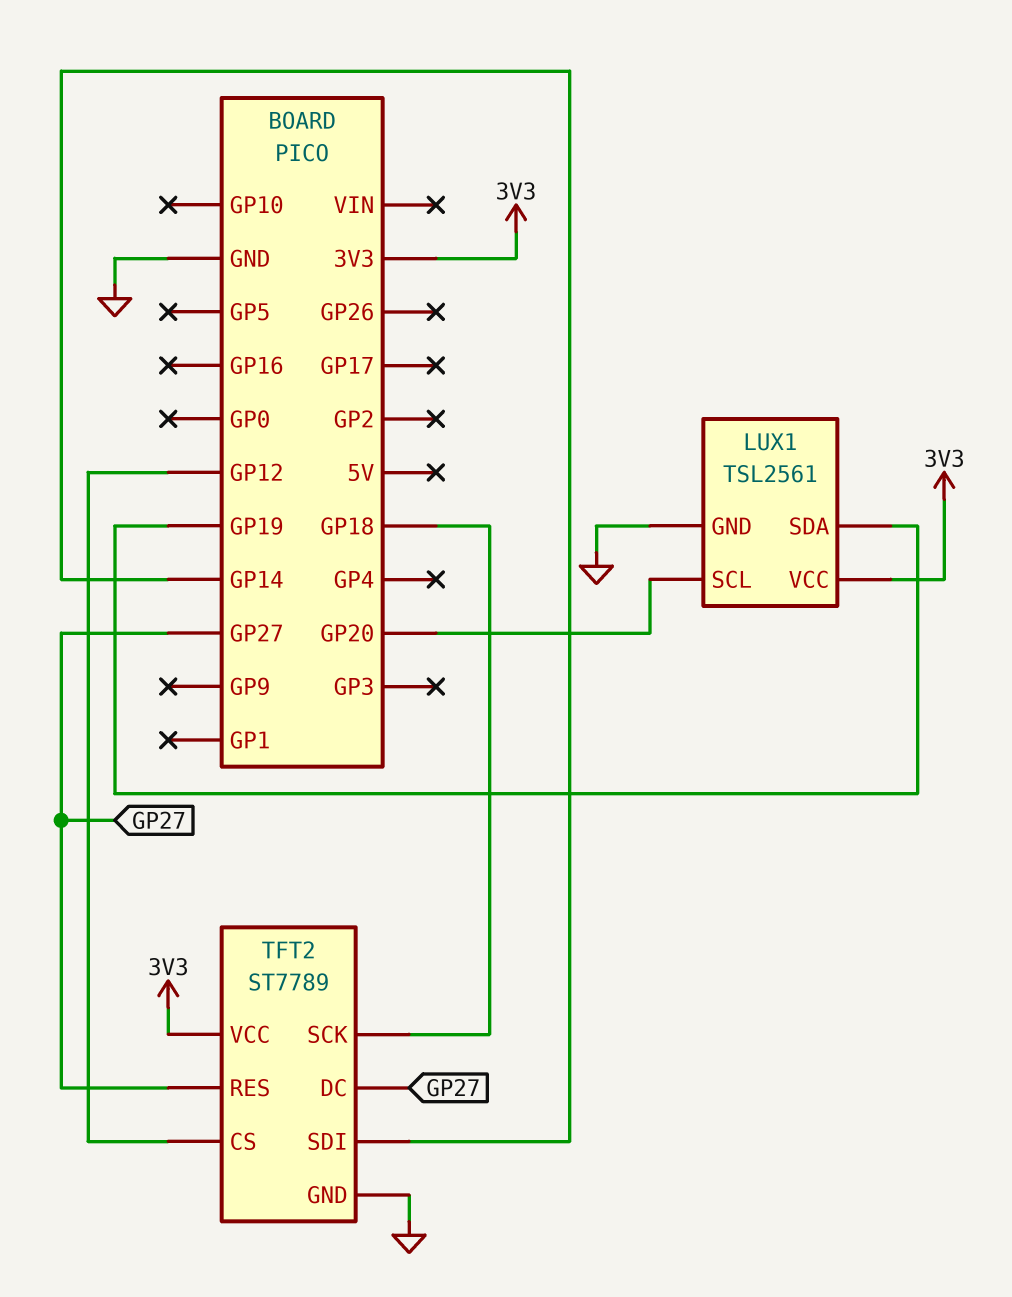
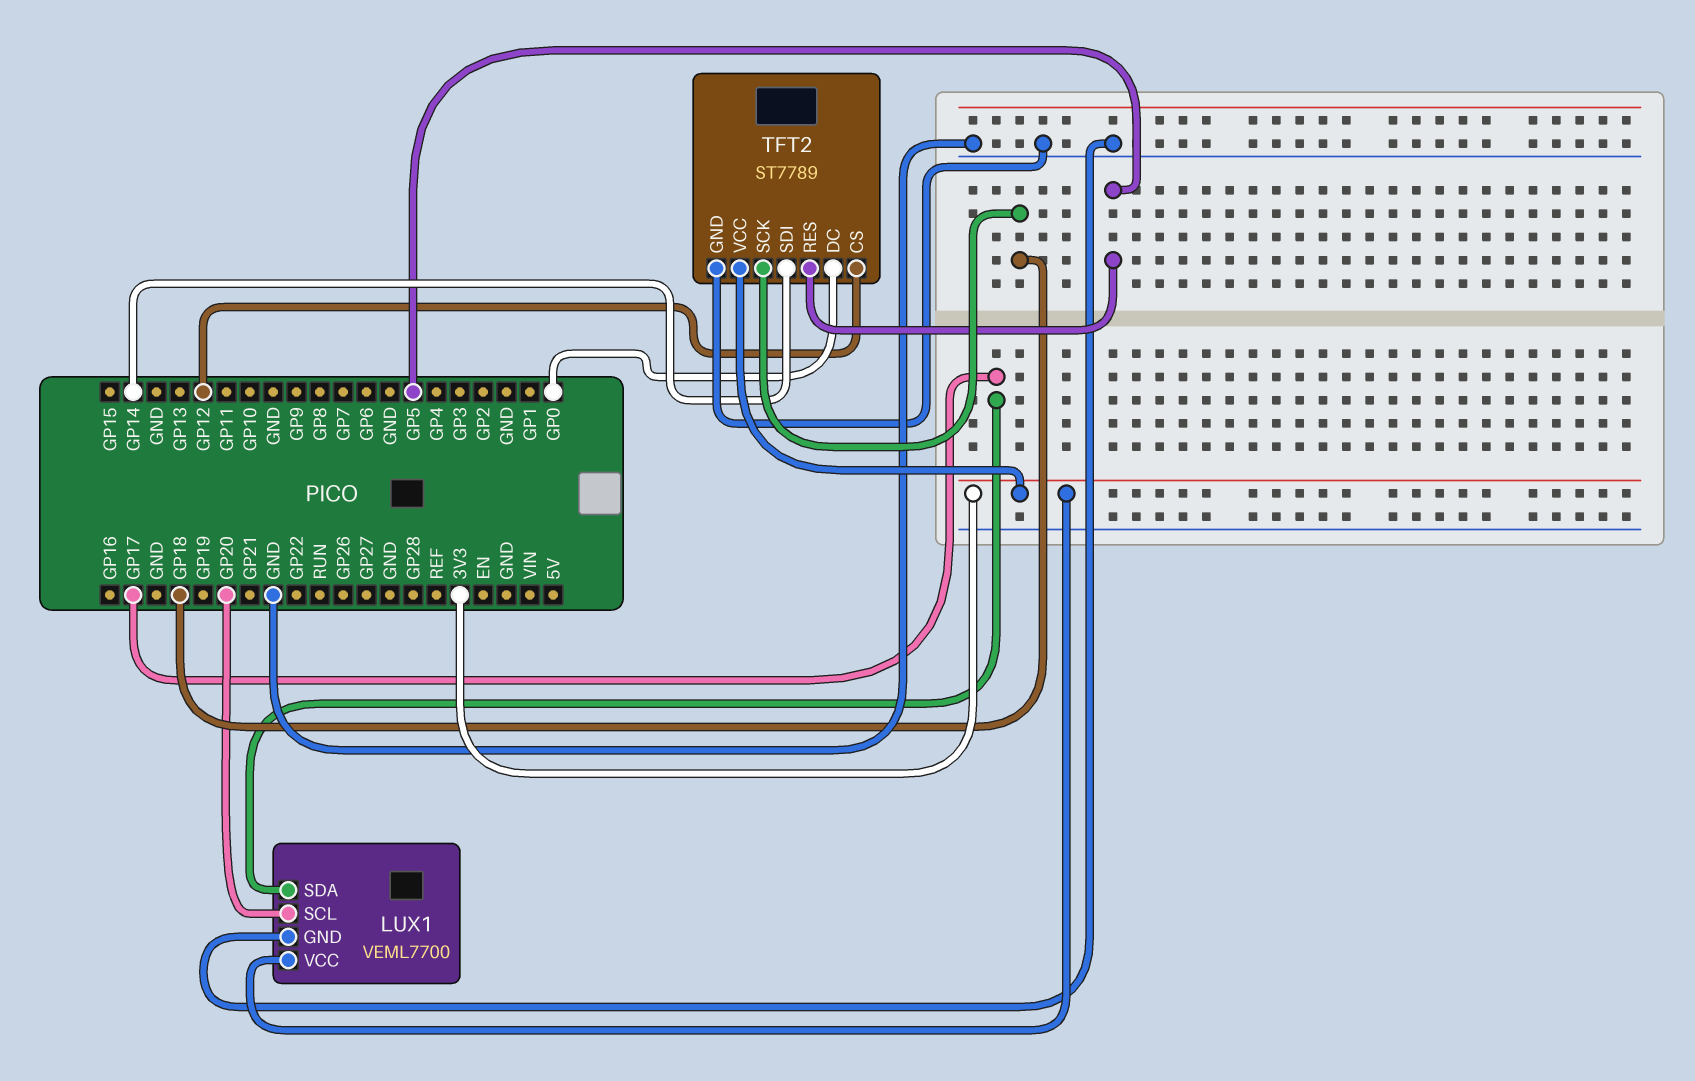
LUX1: TSL2561 -> VEML7700
LUX1 pin SDA: GP19 -> GP17
TFT2 pin DC: GP27 -> GP0
TFT2 pin RES: GP27 -> GP5

